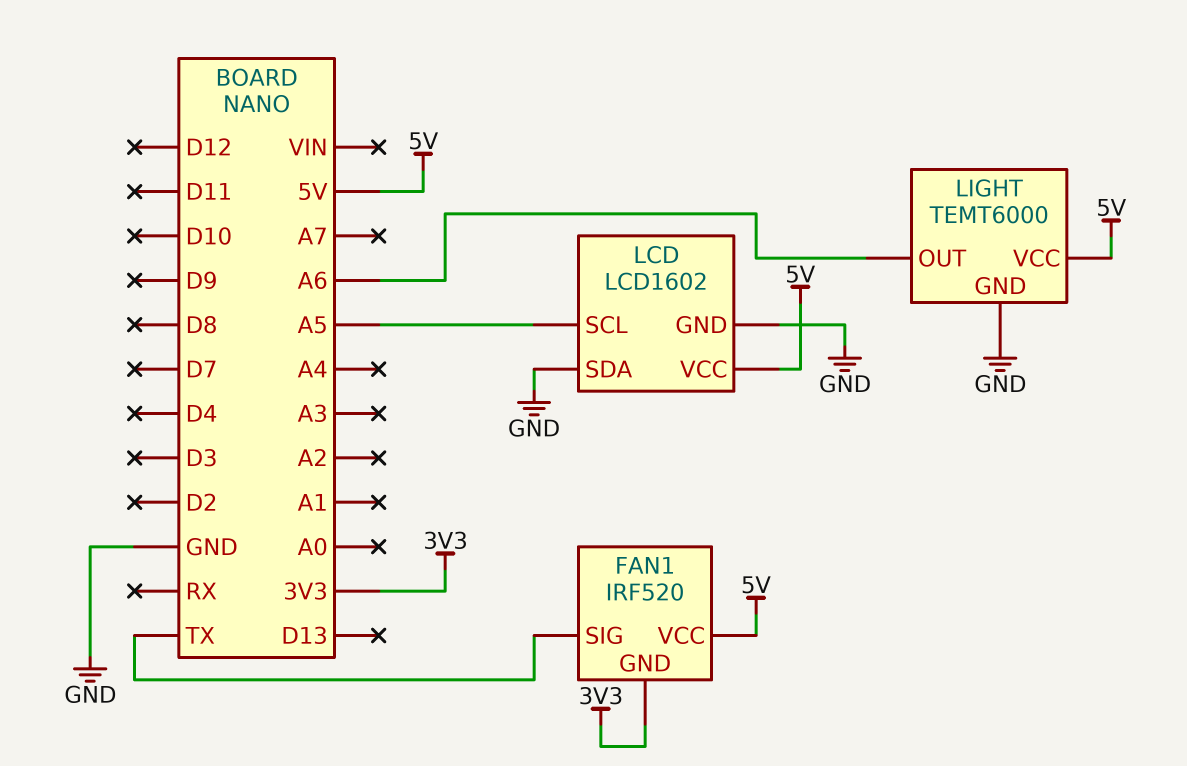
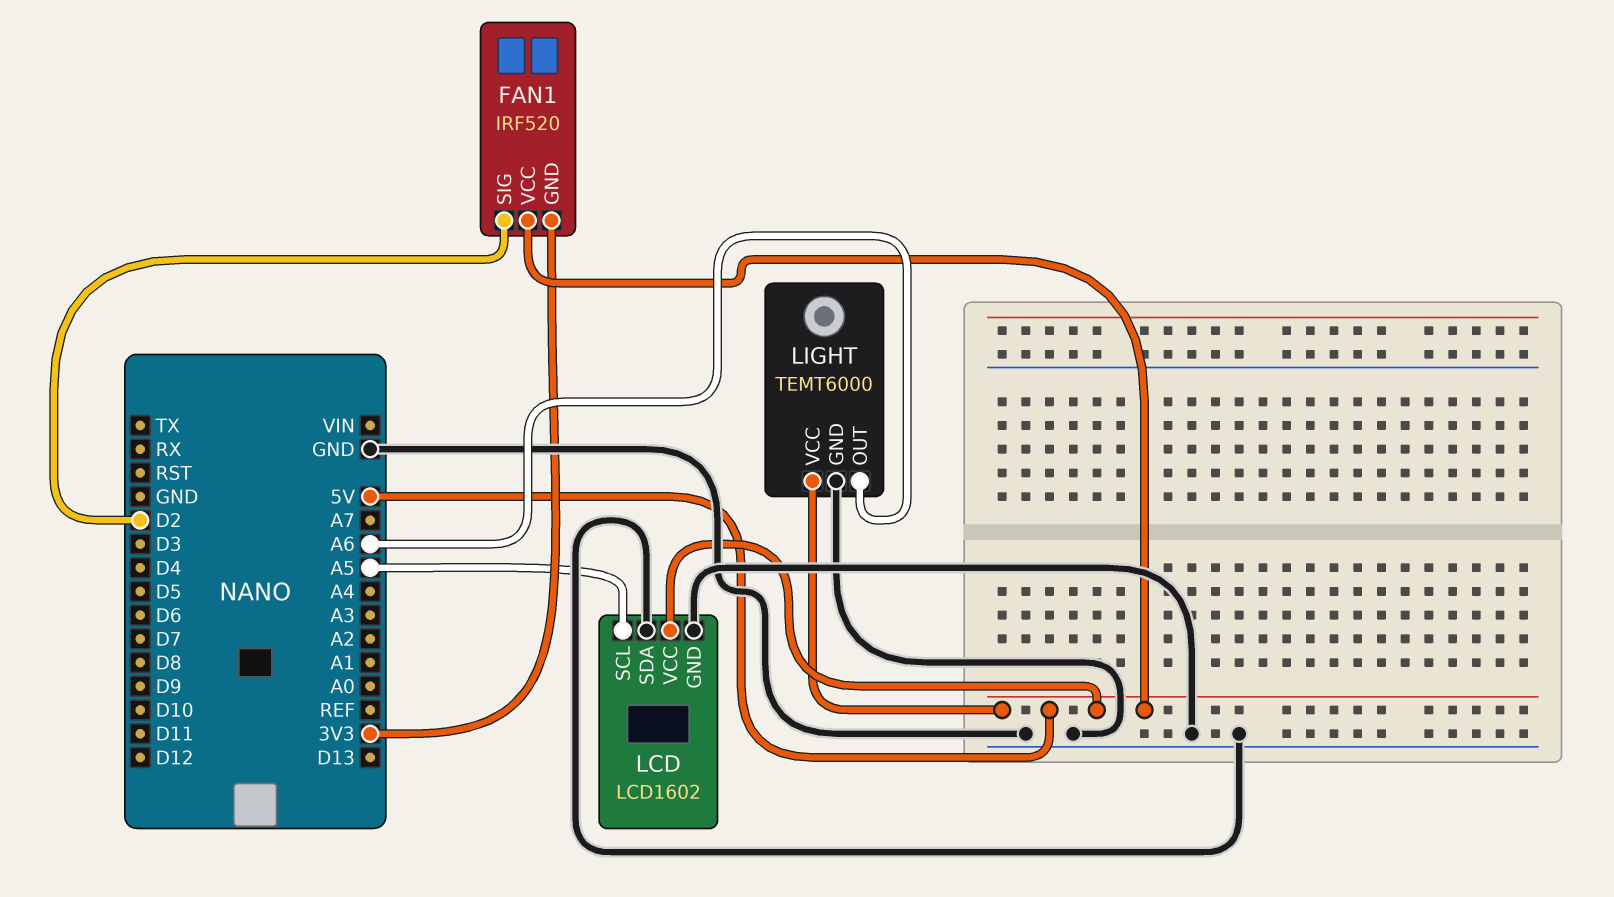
FAN1 pin SIG: TX -> D2

